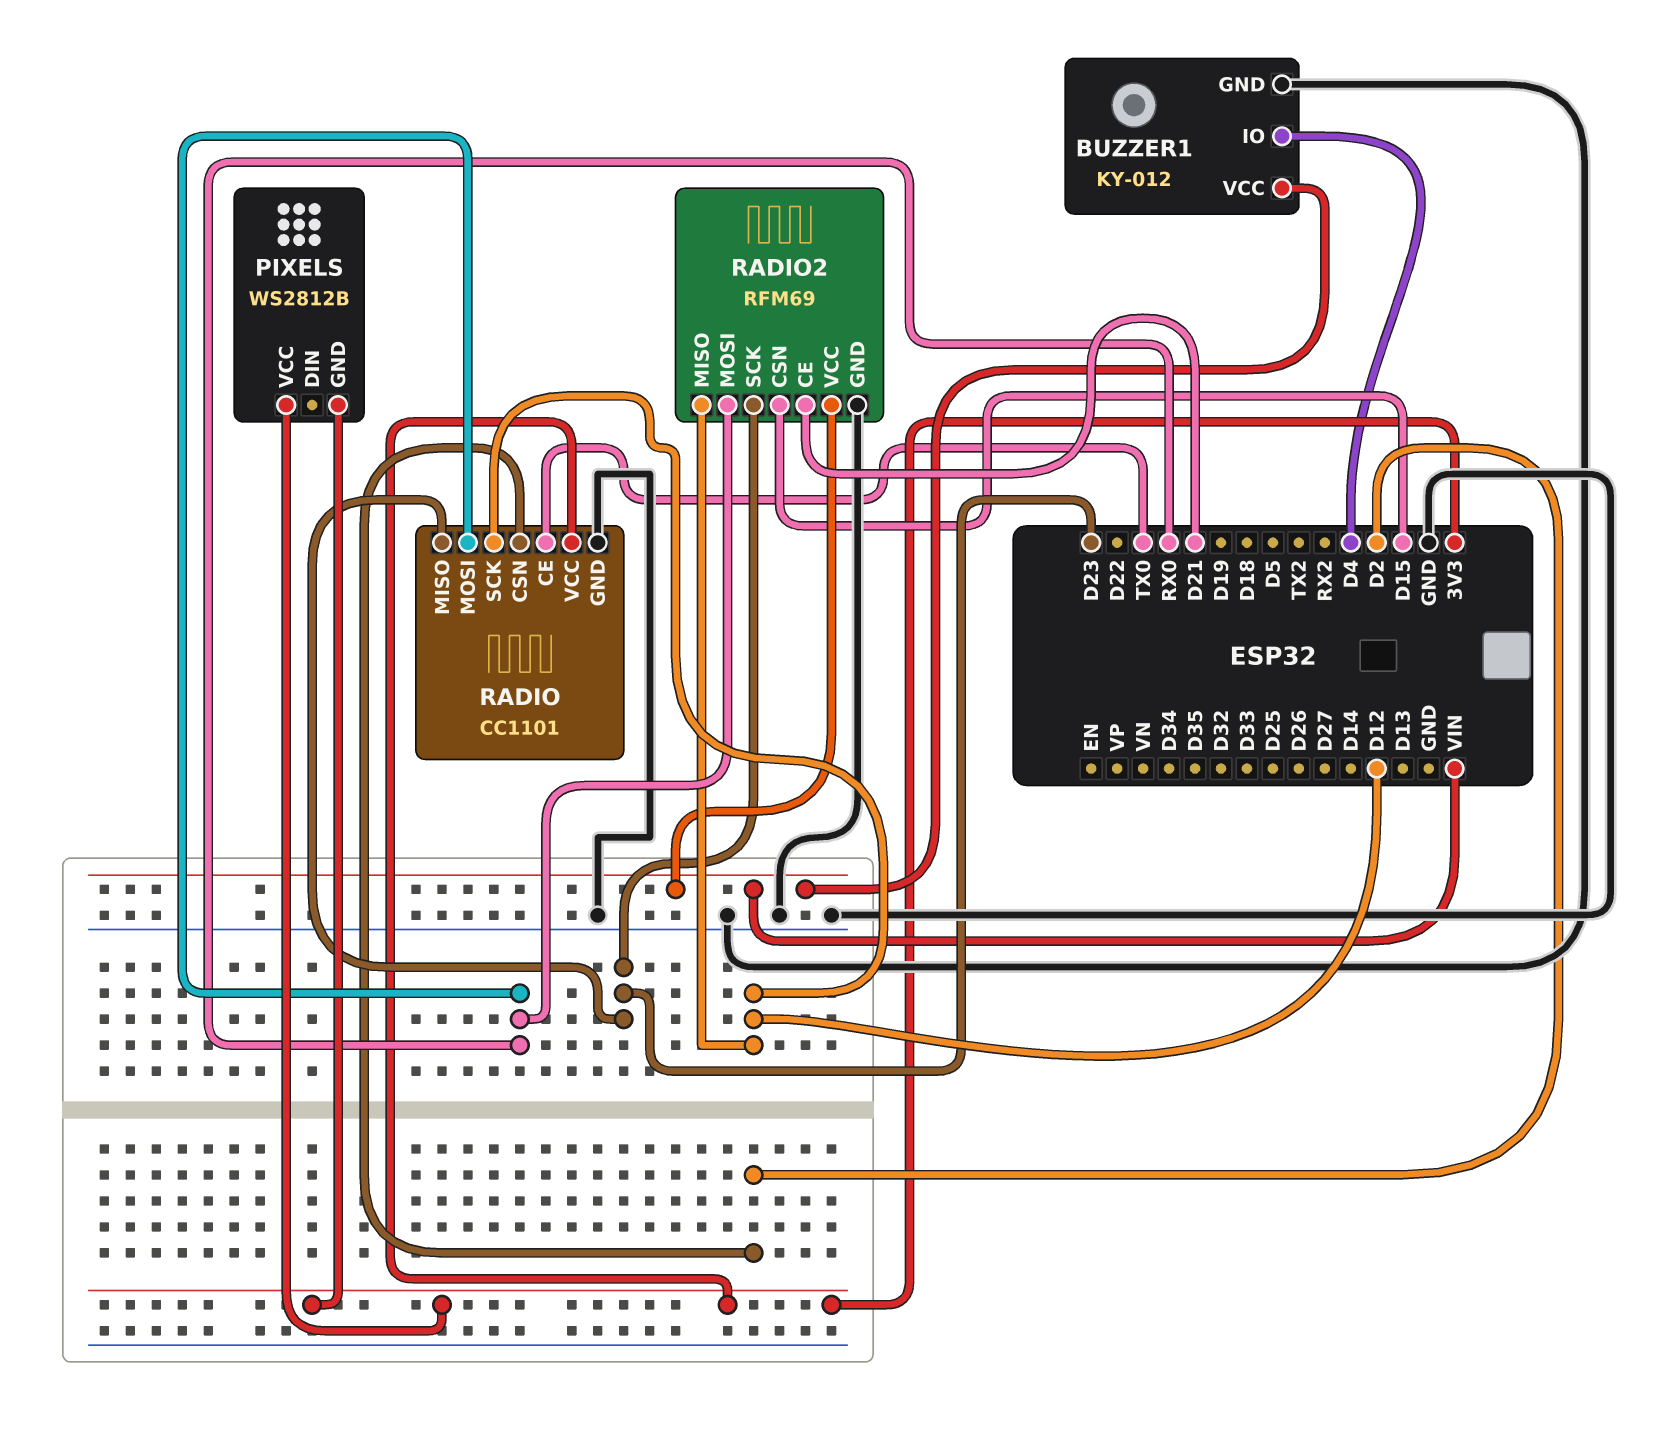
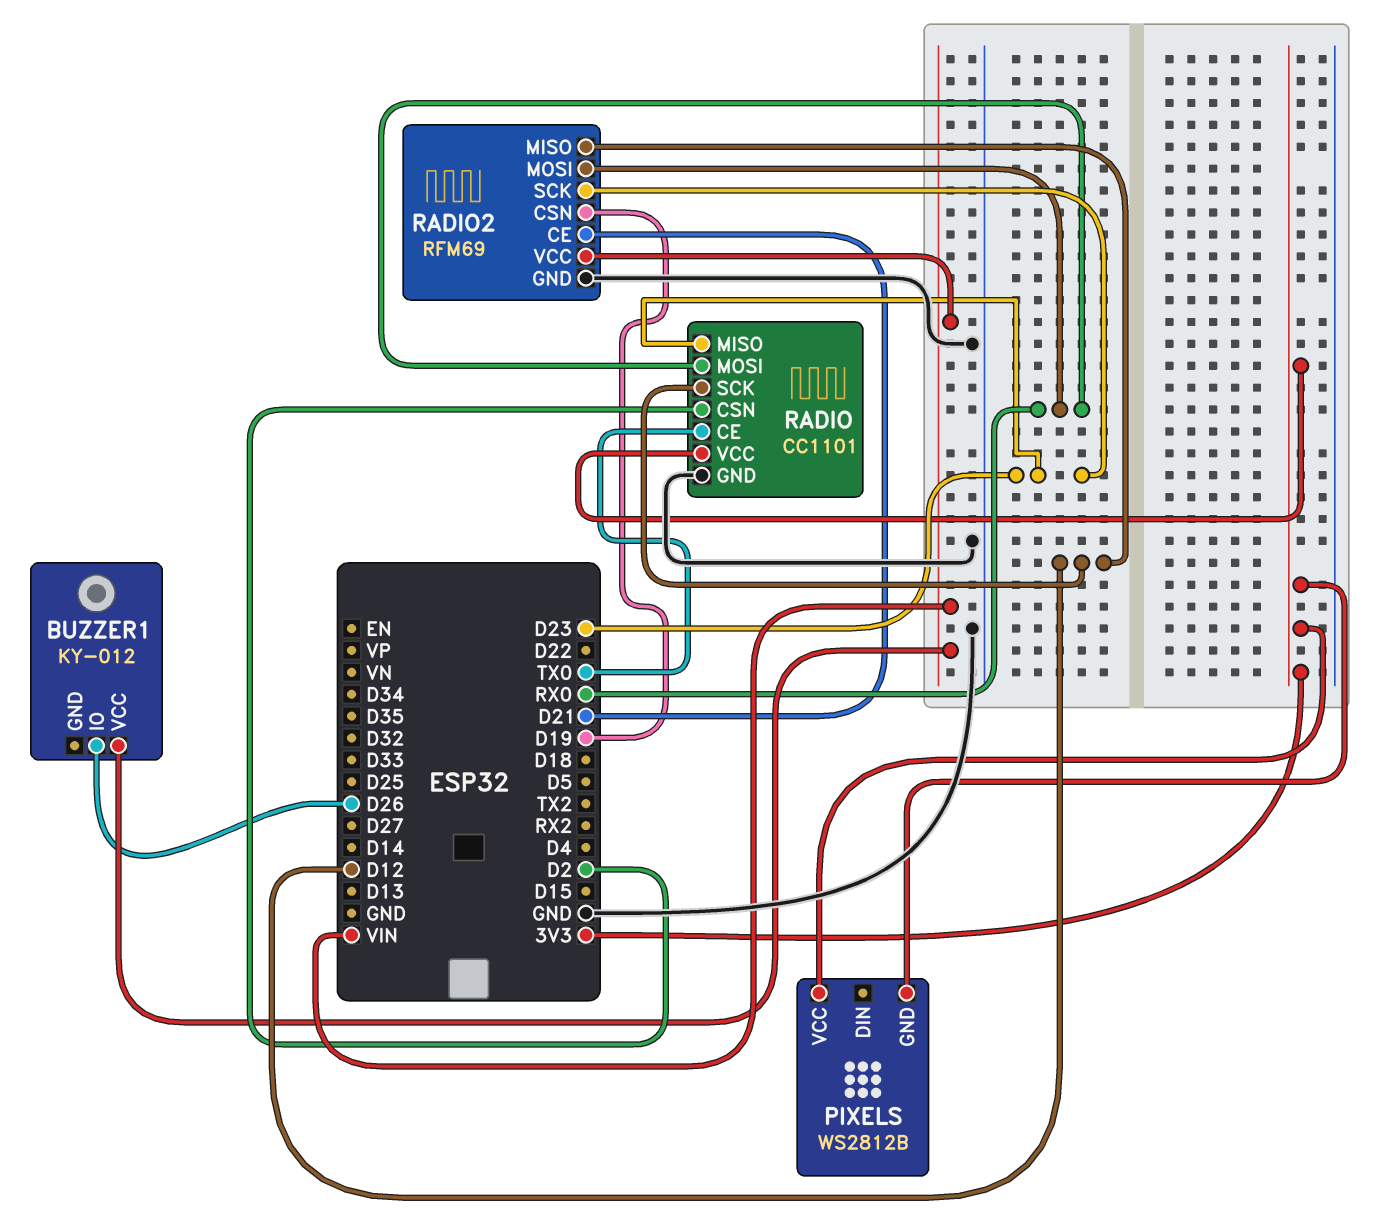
BUZZER1 pin GND: GND -> none
BUZZER1 pin IO: D4 -> D26
RADIO2 pin CSN: D15 -> D19

